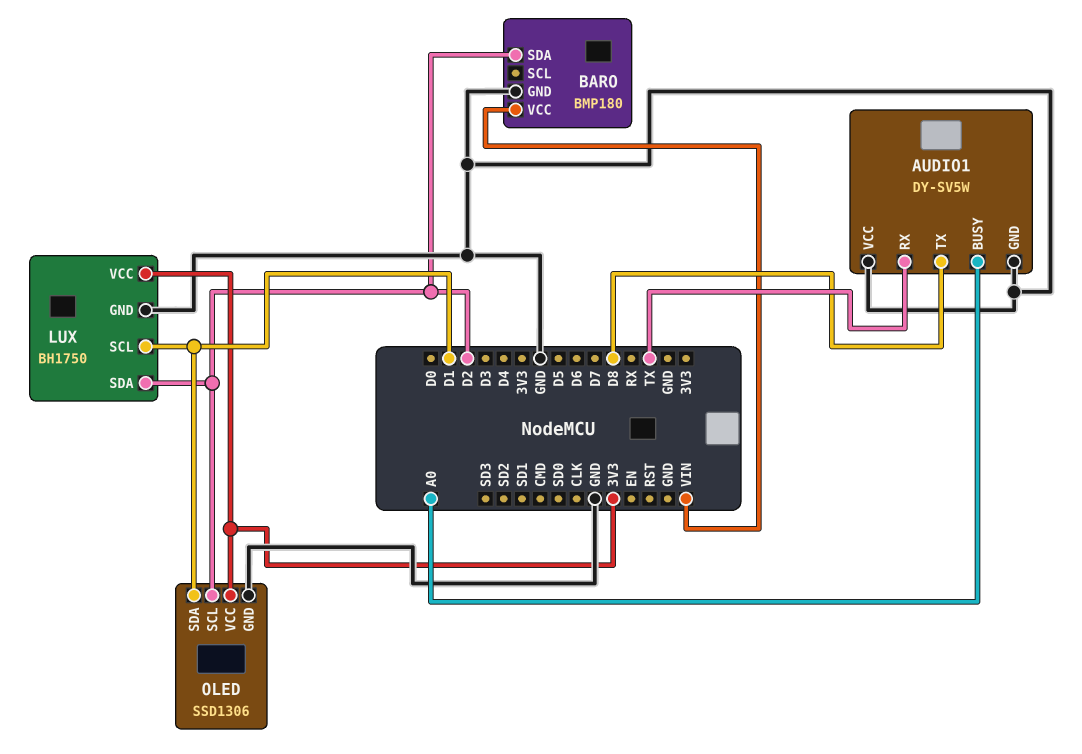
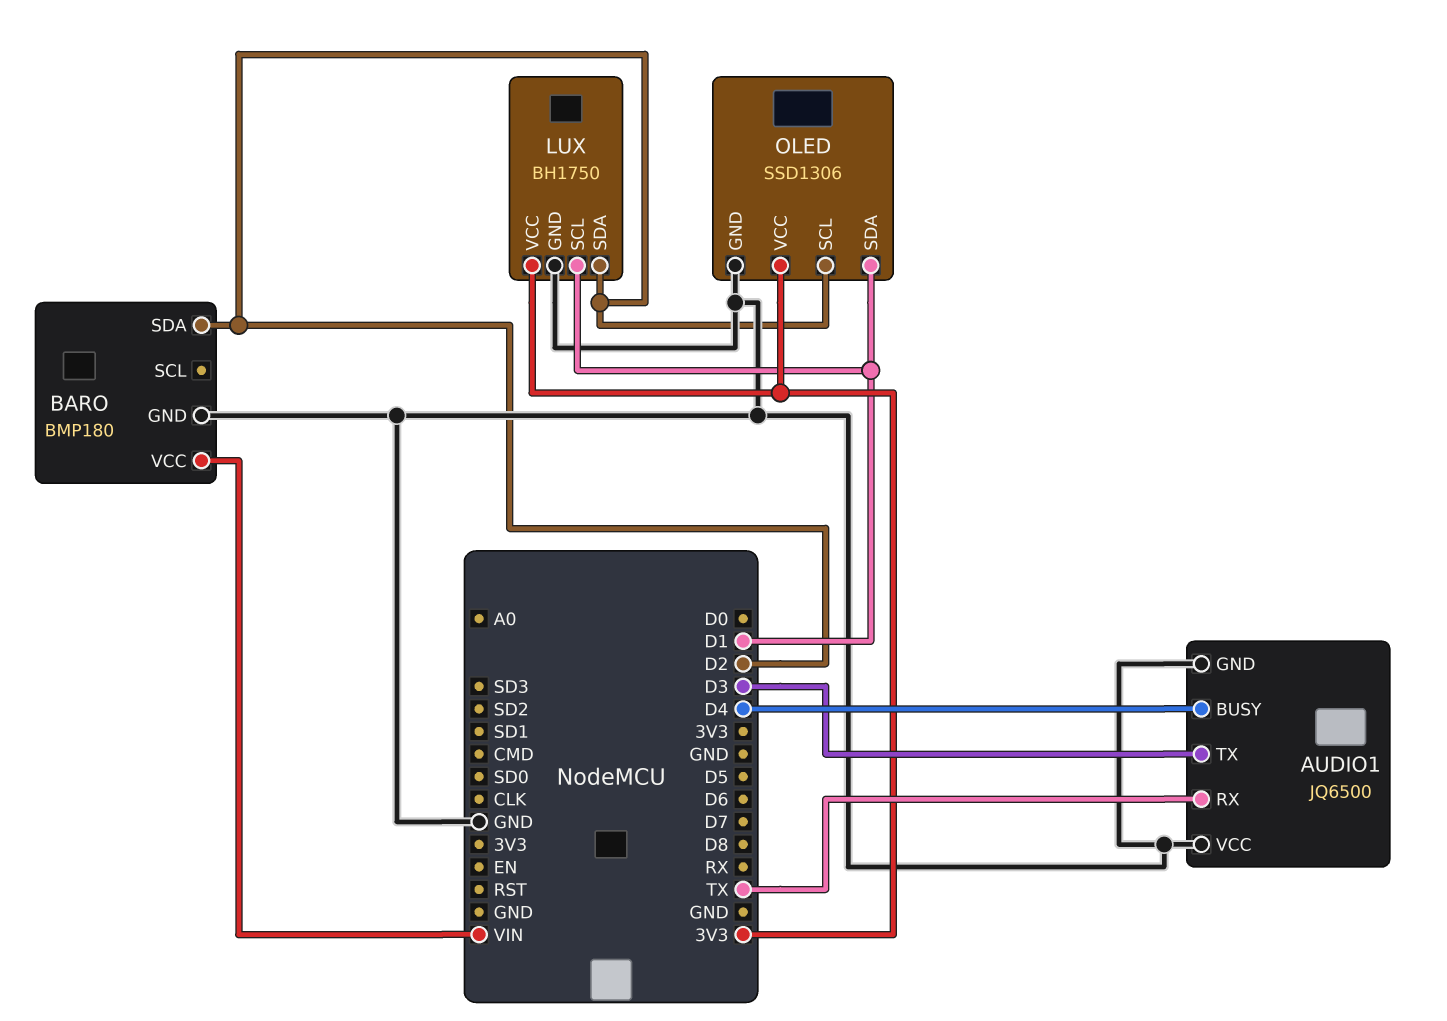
AUDIO1: DY-SV5W -> JQ6500
AUDIO1 pin BUSY: A0 -> D4
AUDIO1 pin TX: D8 -> D3

